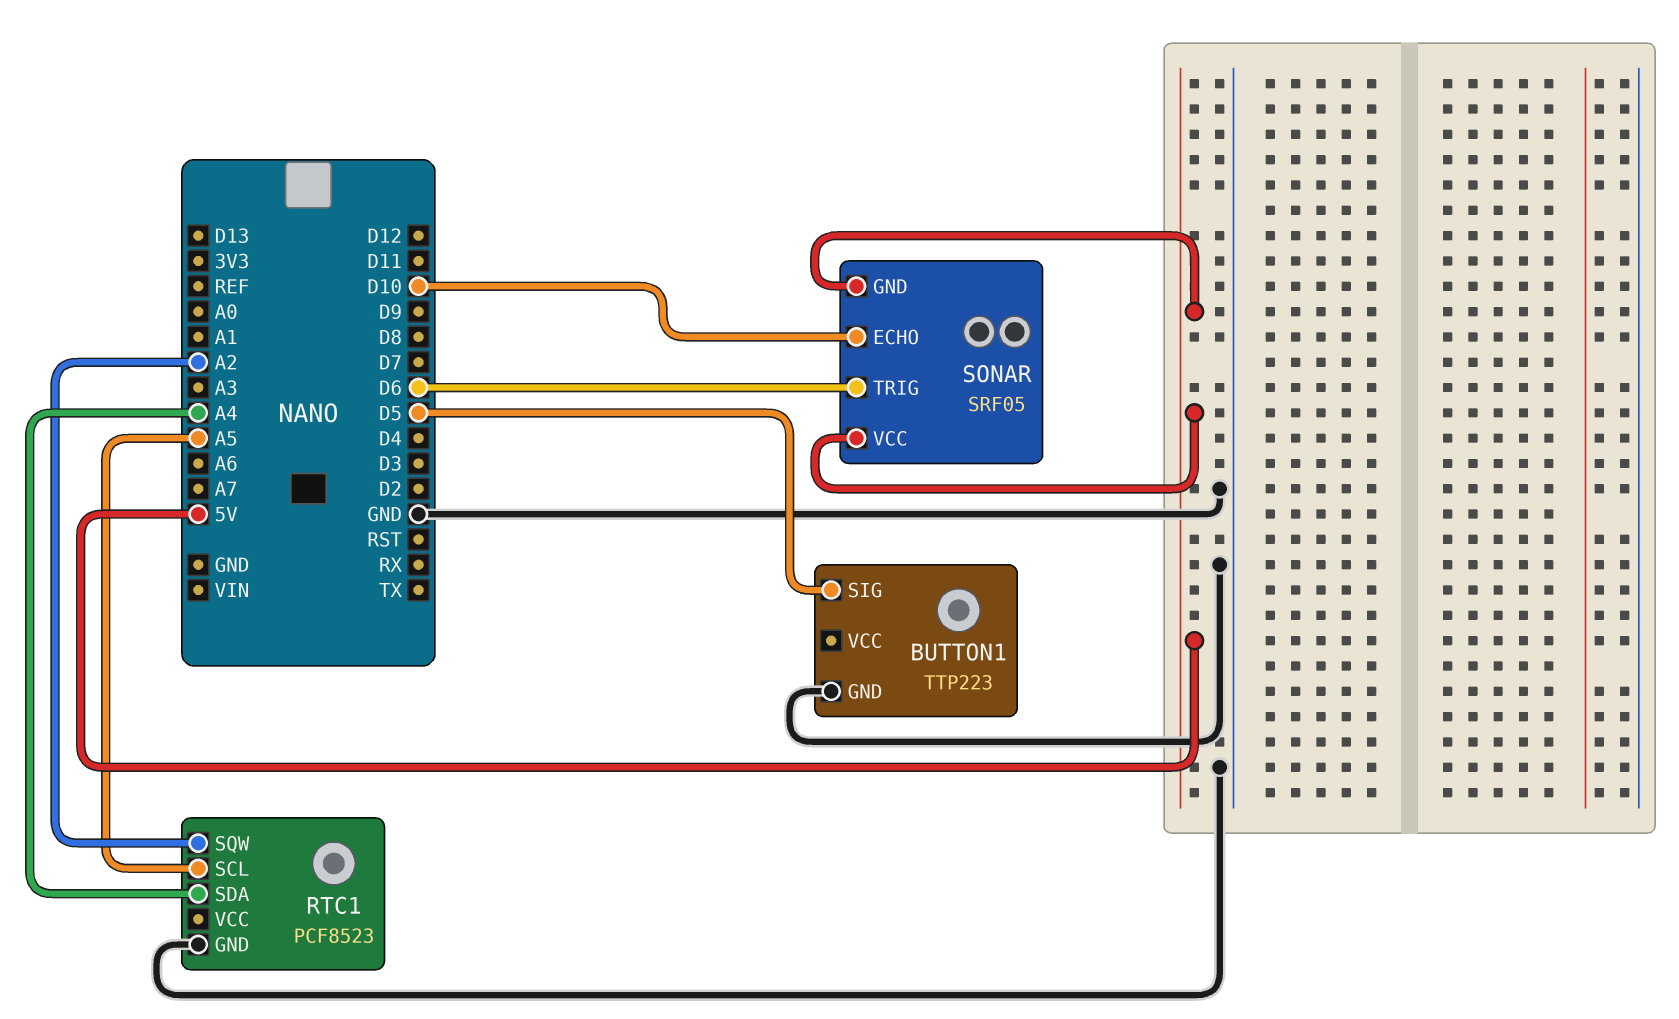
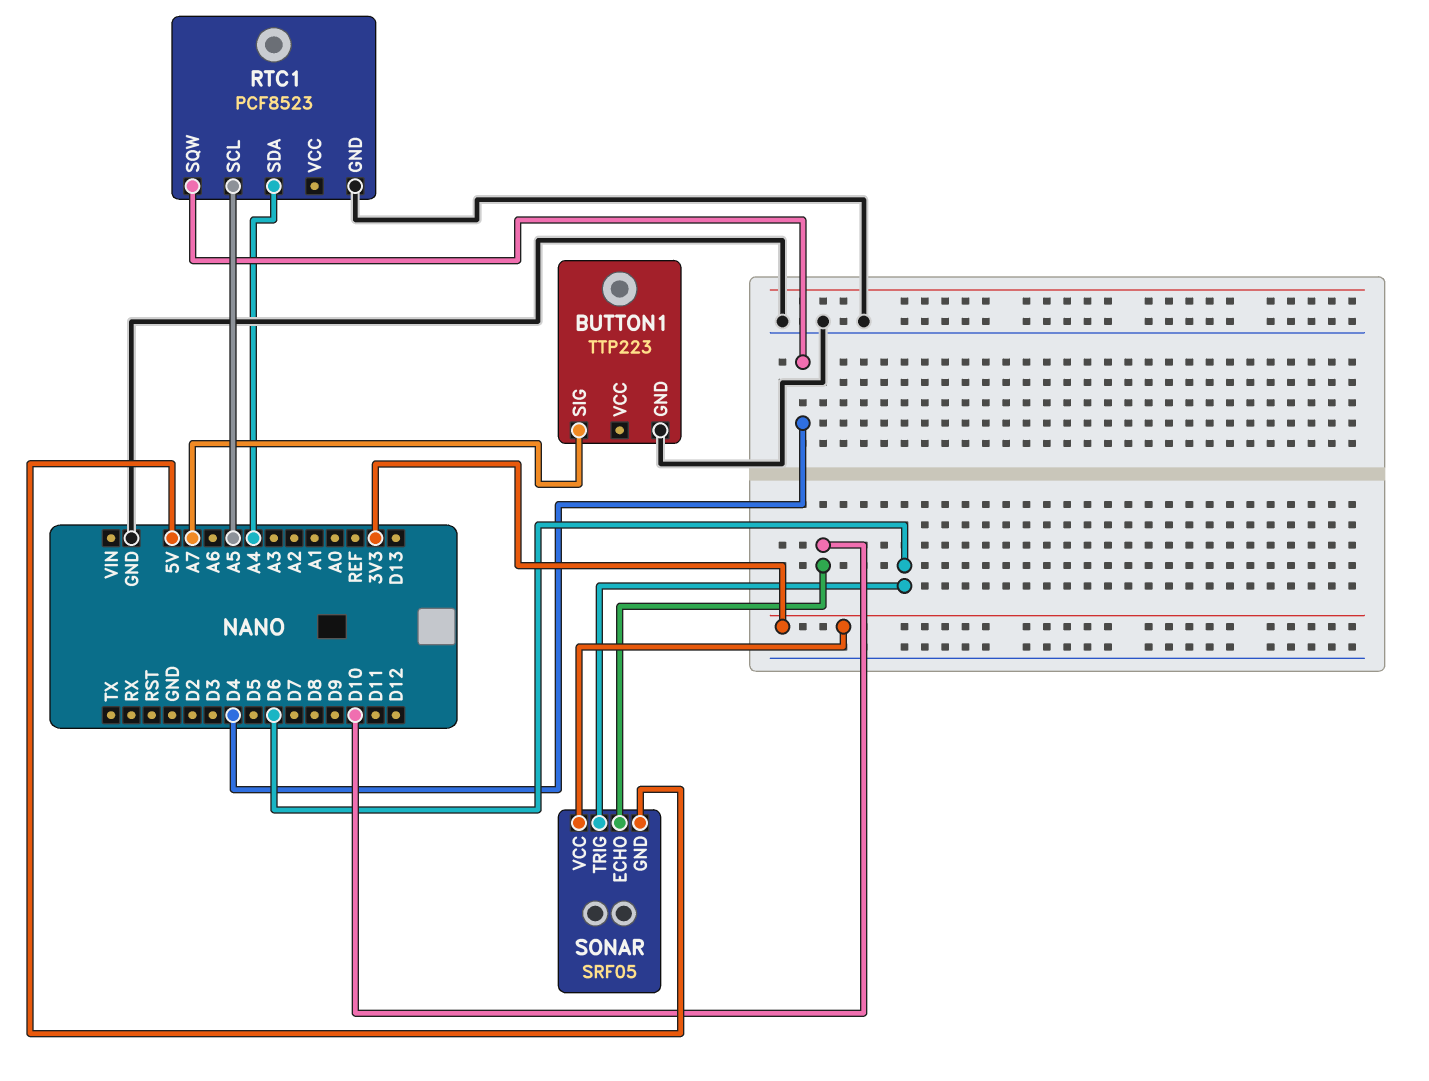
BUTTON1 pin SIG: D5 -> A7
RTC1 pin SQW: A2 -> D4
SONAR pin VCC: 5V -> 3V3

